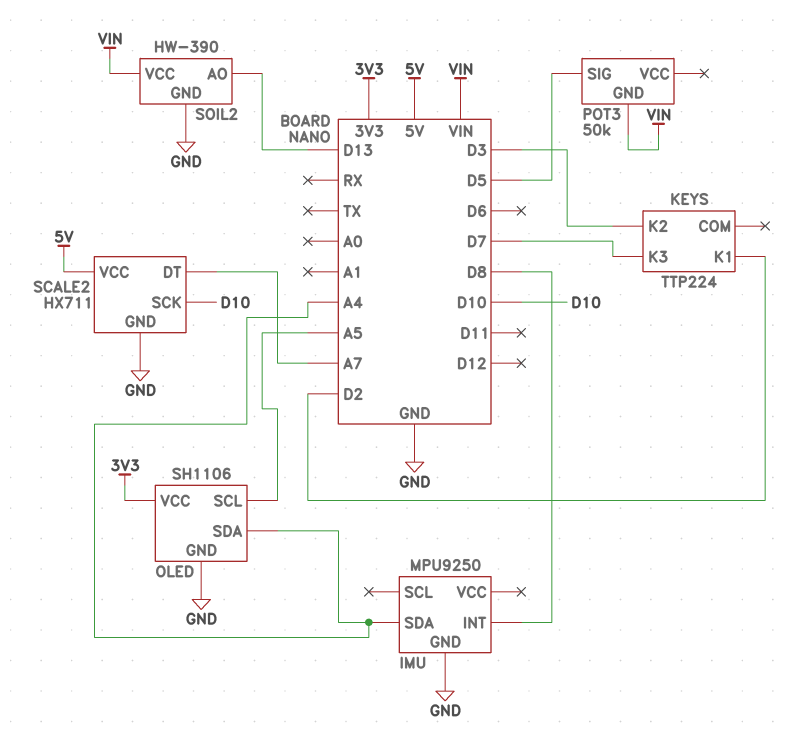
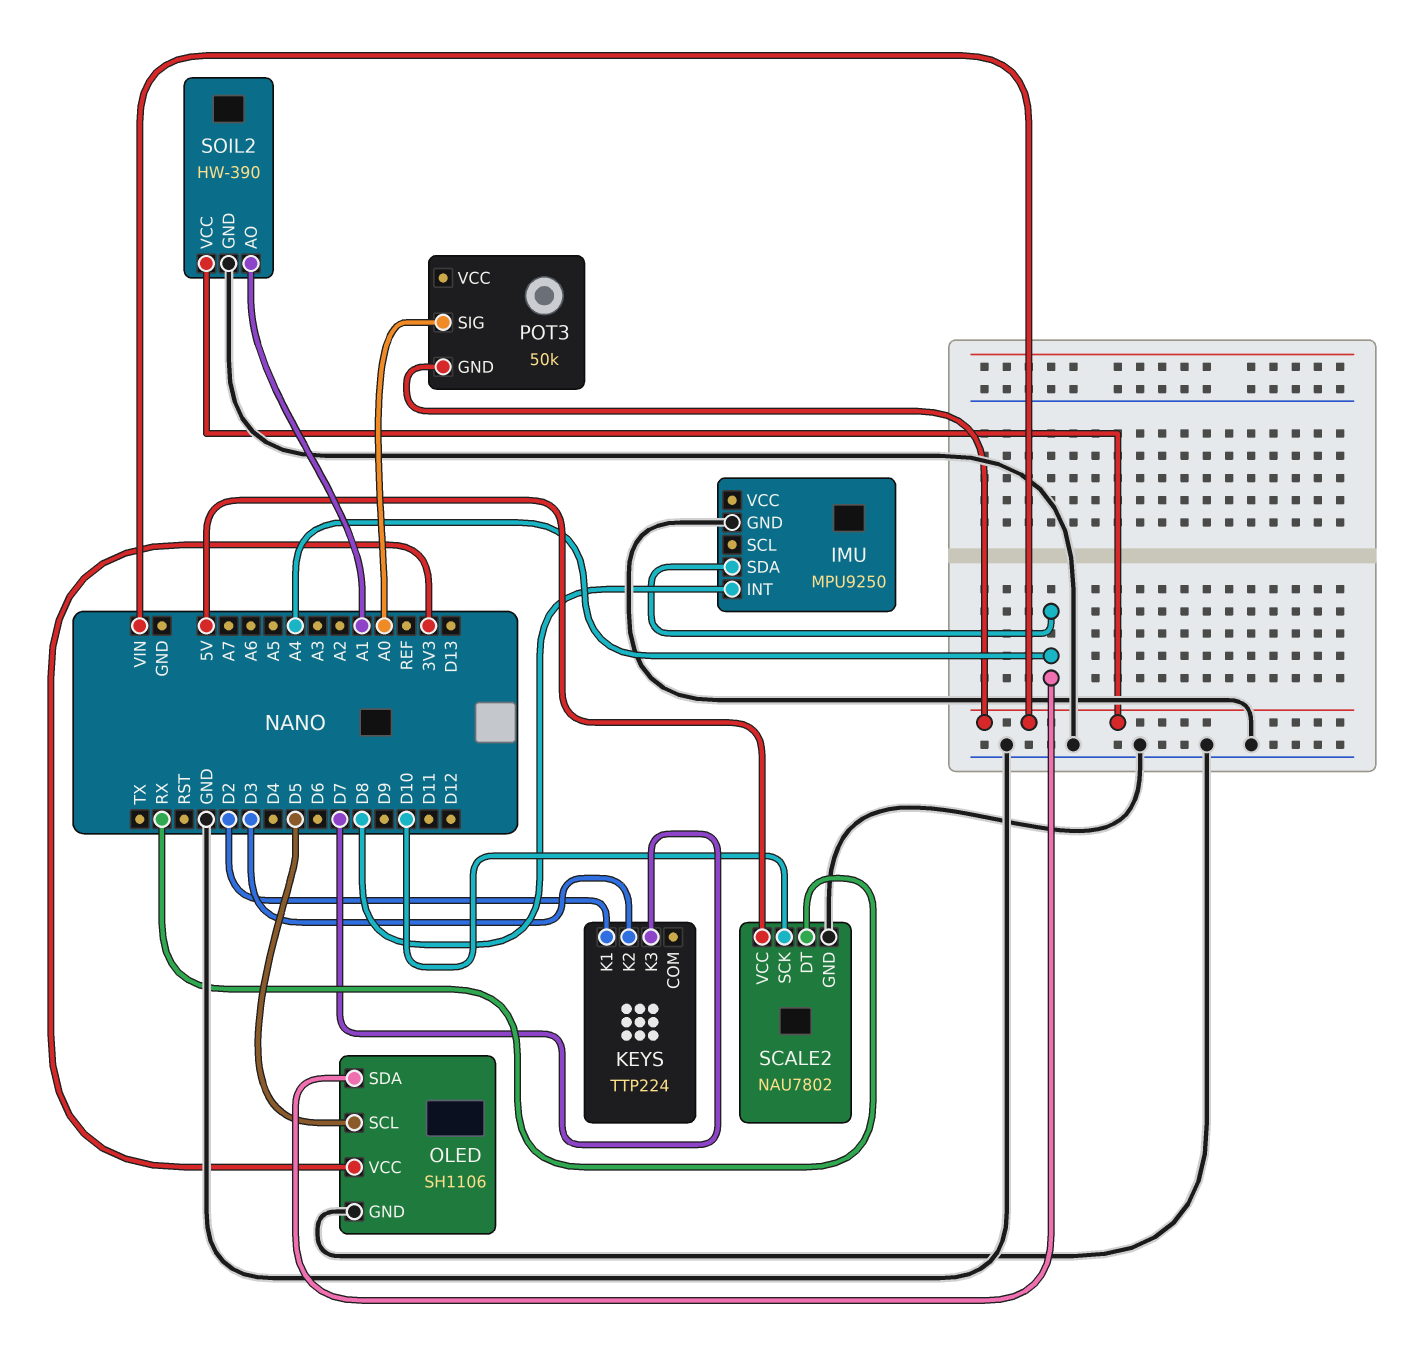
OLED pin SCL: A5 -> D5
POT3 pin SIG: D5 -> A0
SCALE2: HX711 -> NAU7802
SCALE2 pin DT: A7 -> RX
SOIL2 pin AO: D13 -> A1

